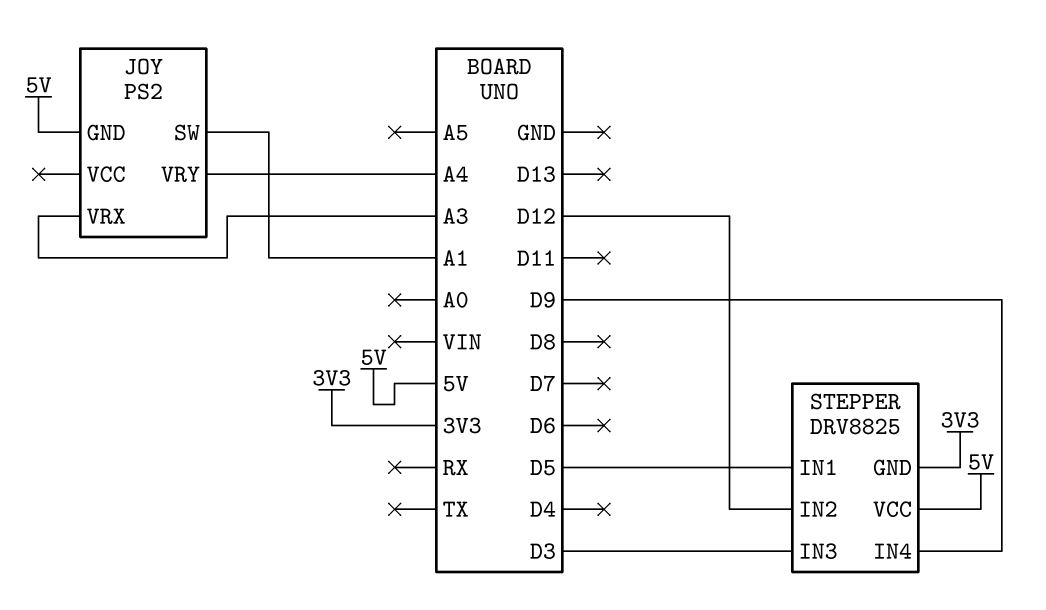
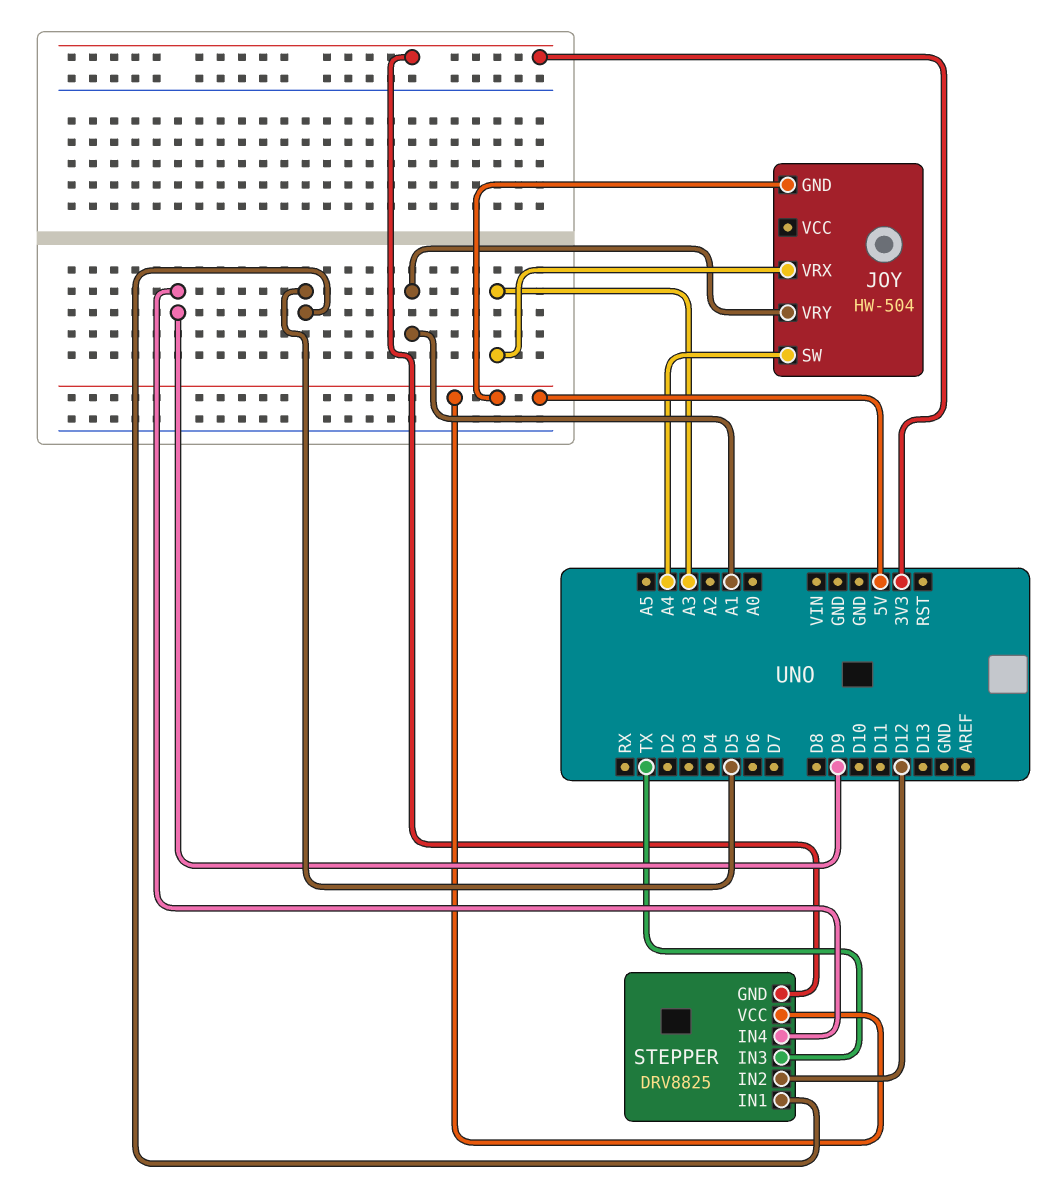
JOY: PS2 -> HW-504
JOY pin SW: A1 -> A4
JOY pin VRY: A4 -> A1
STEPPER pin IN3: D3 -> TX

